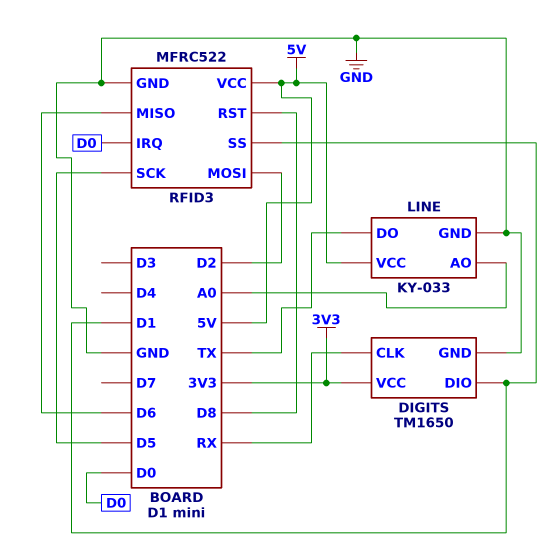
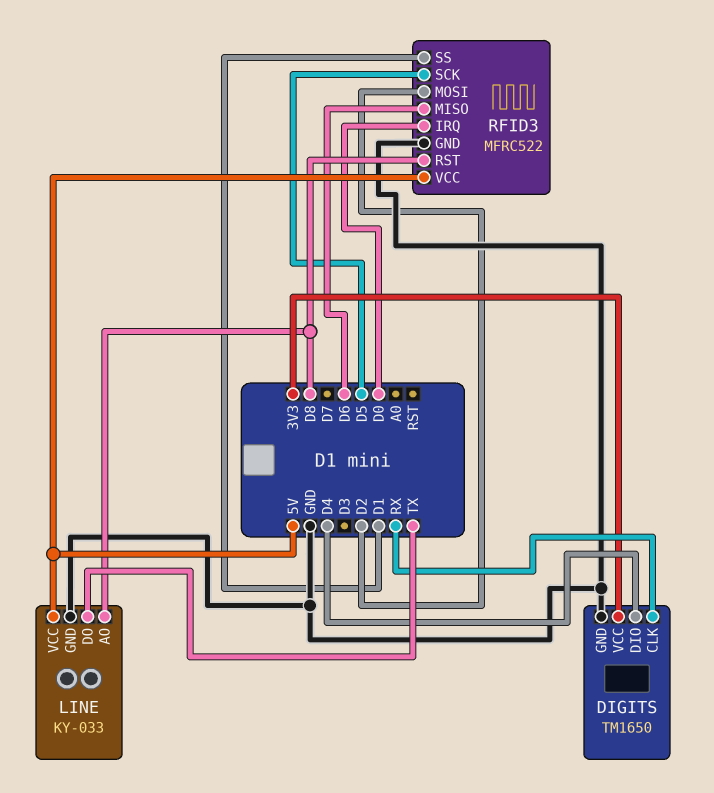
DIGITS pin DIO: D1 -> D4
LINE pin AO: A0 -> D8

